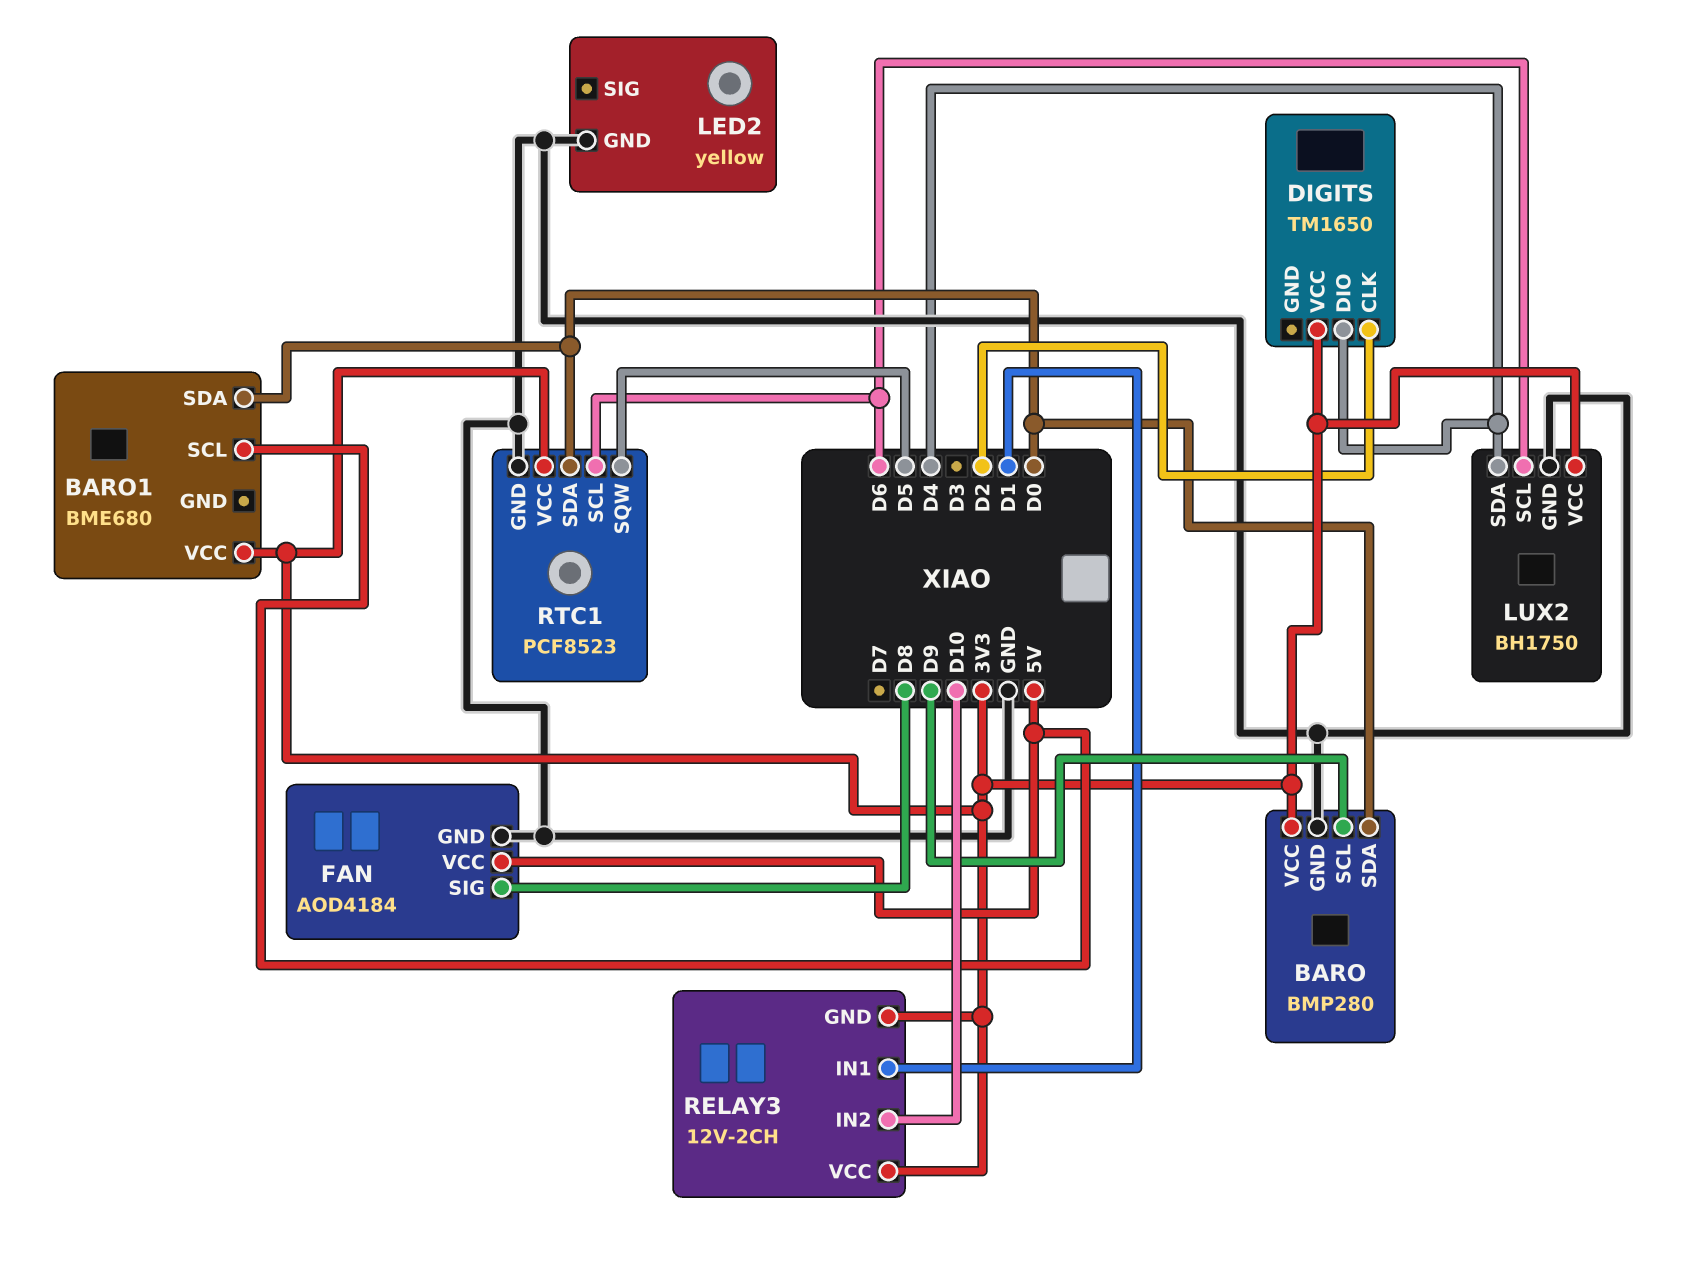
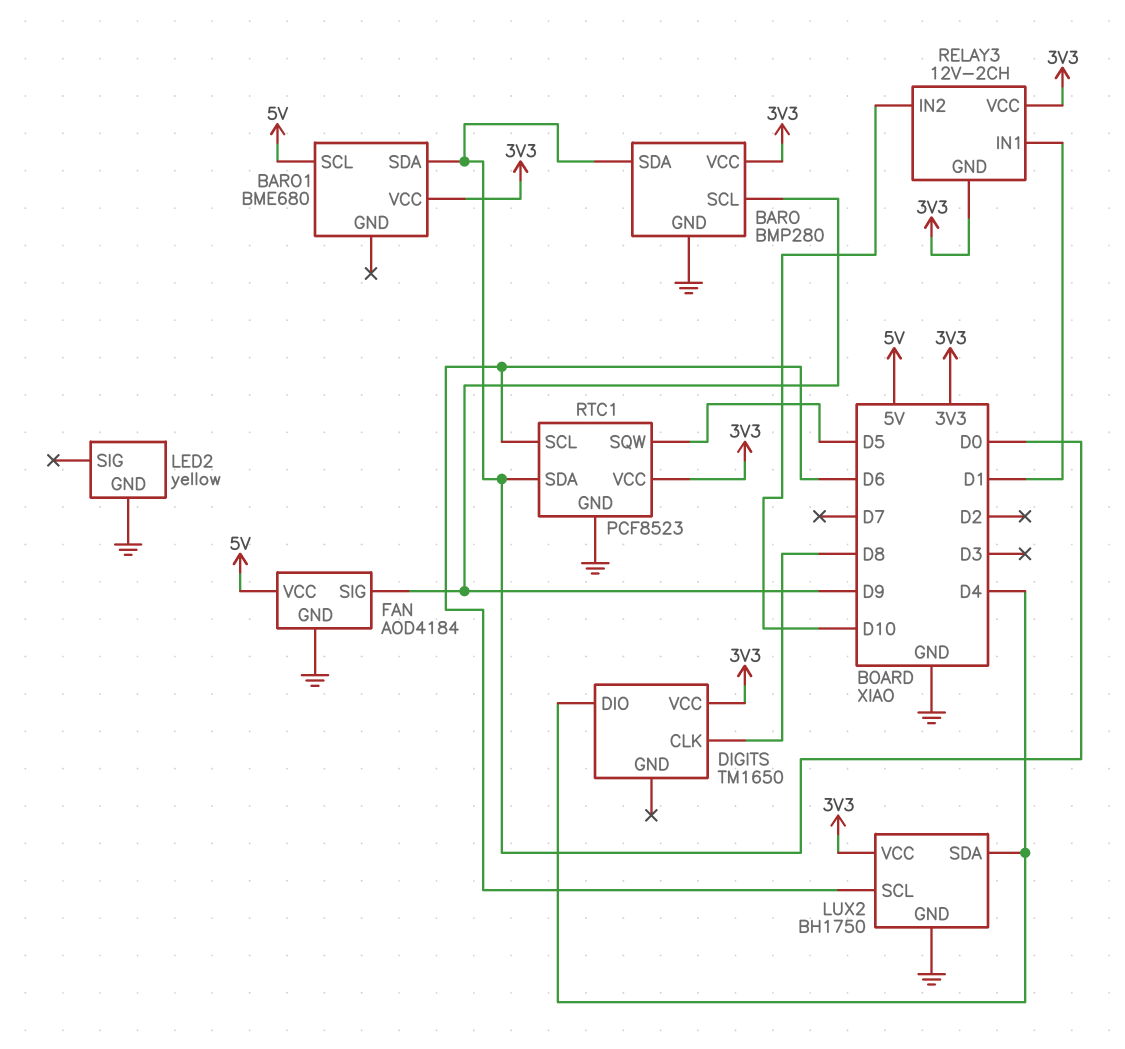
DIGITS pin CLK: D2 -> D8
FAN pin SIG: D8 -> D9

